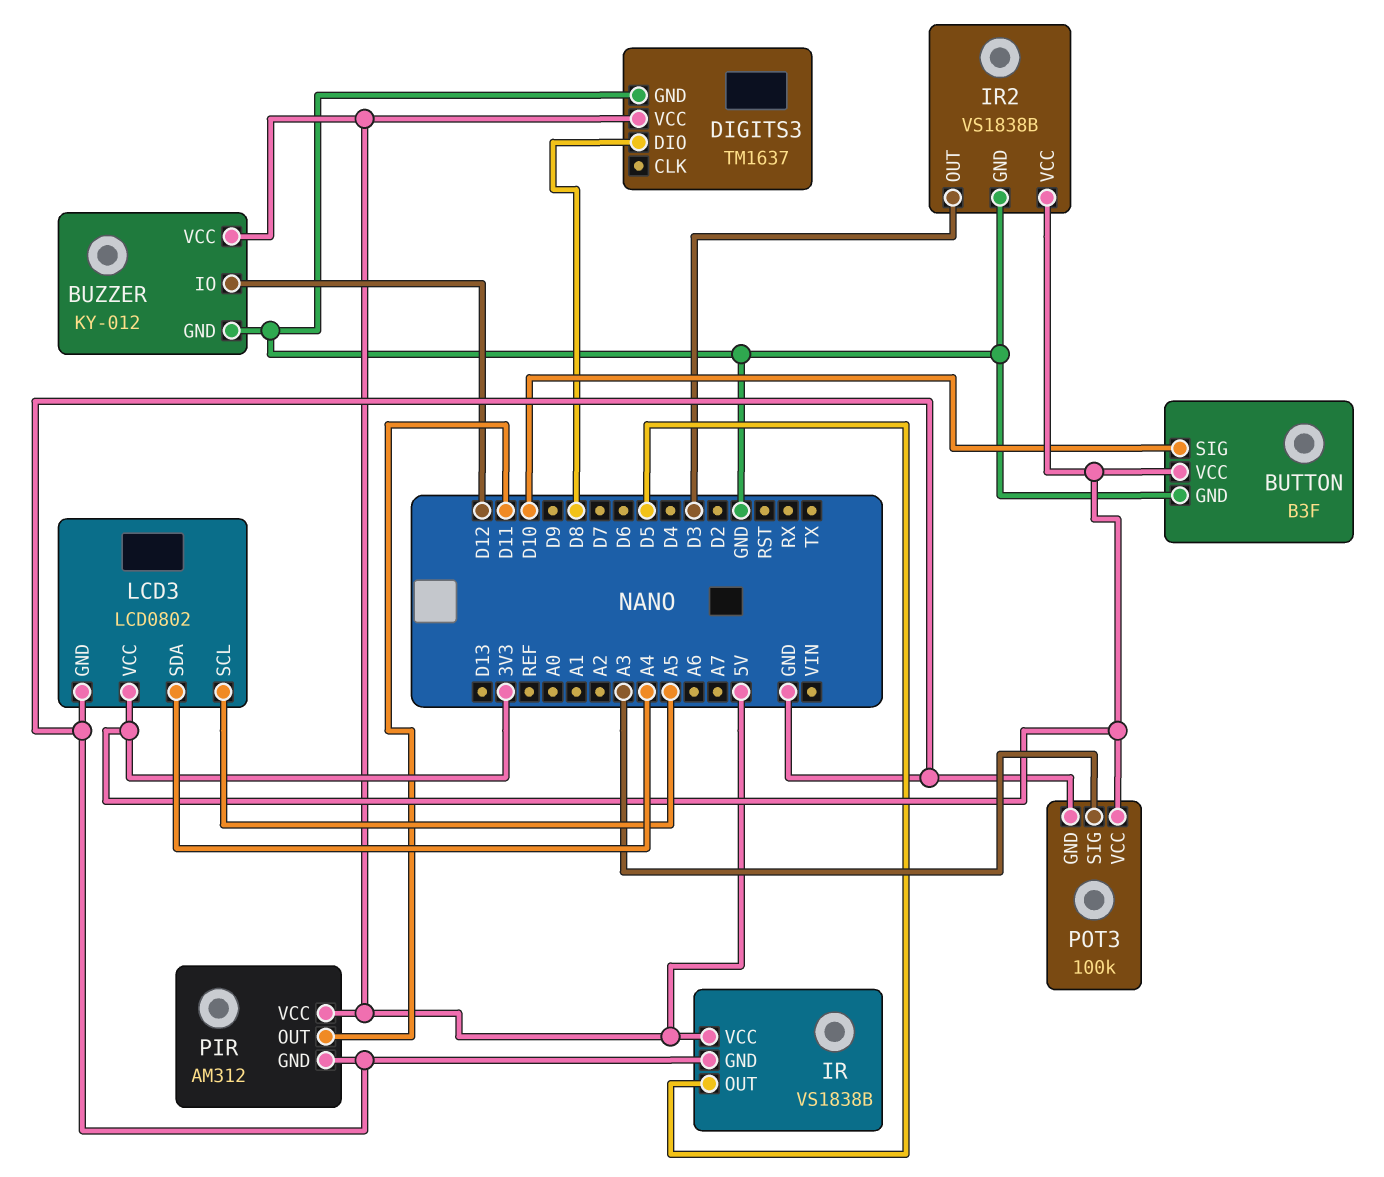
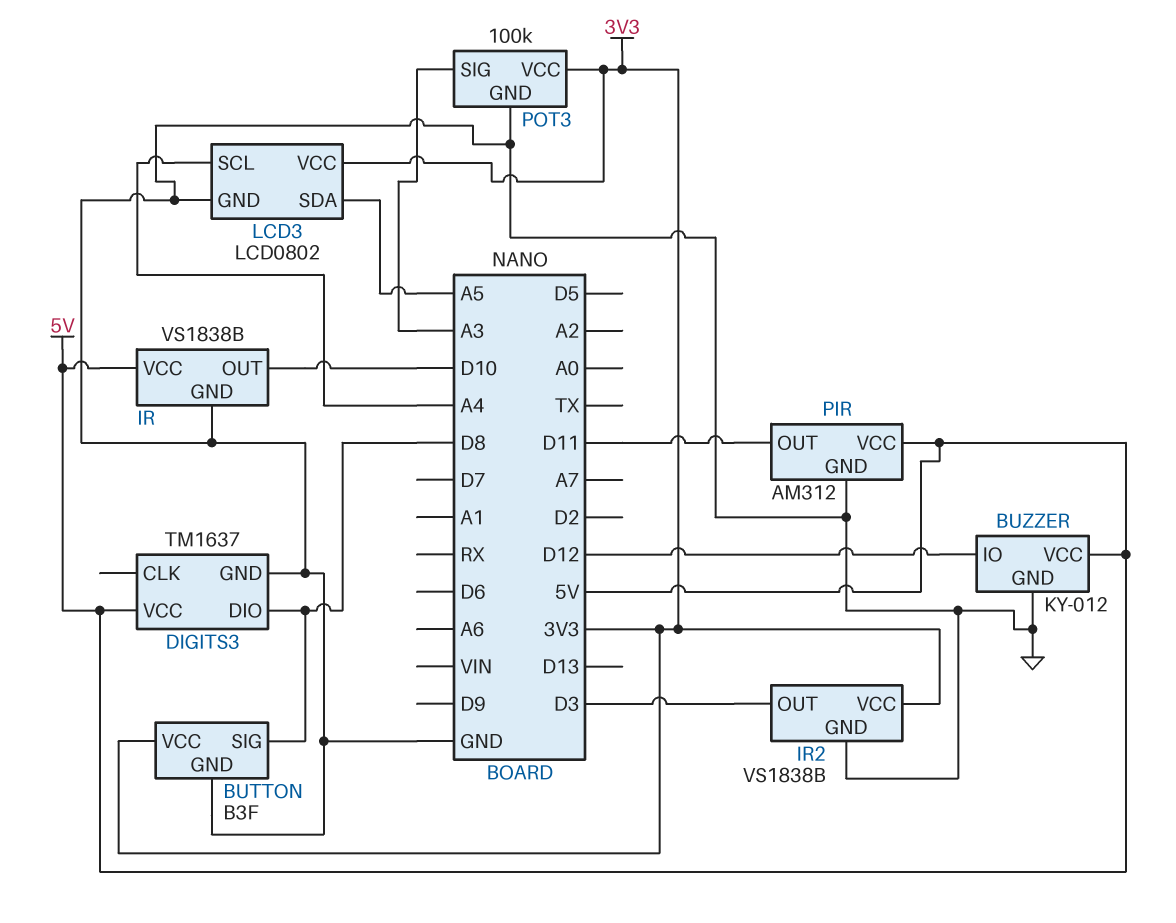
BUTTON pin SIG: D10 -> D8
IR pin OUT: D5 -> D10
LCD3 pin SCL: A5 -> A4
LCD3 pin SDA: A4 -> A5

